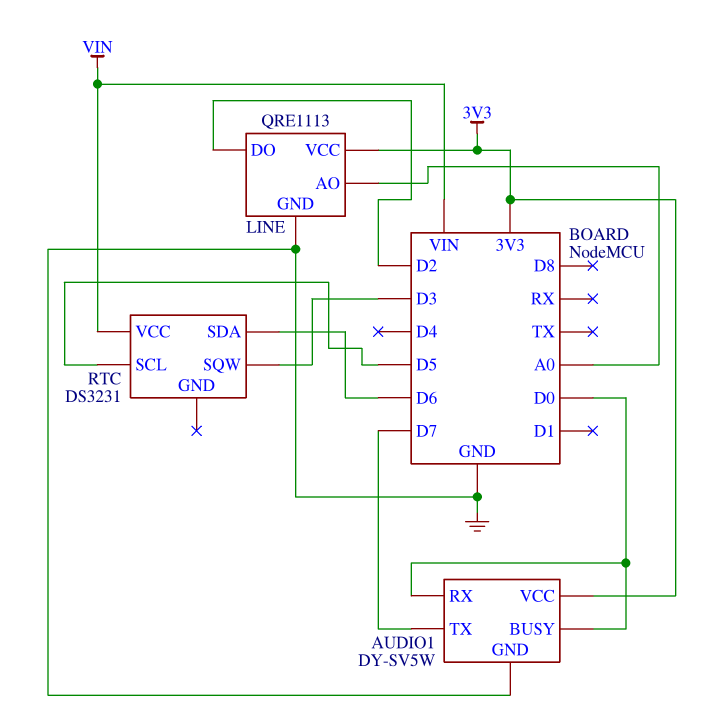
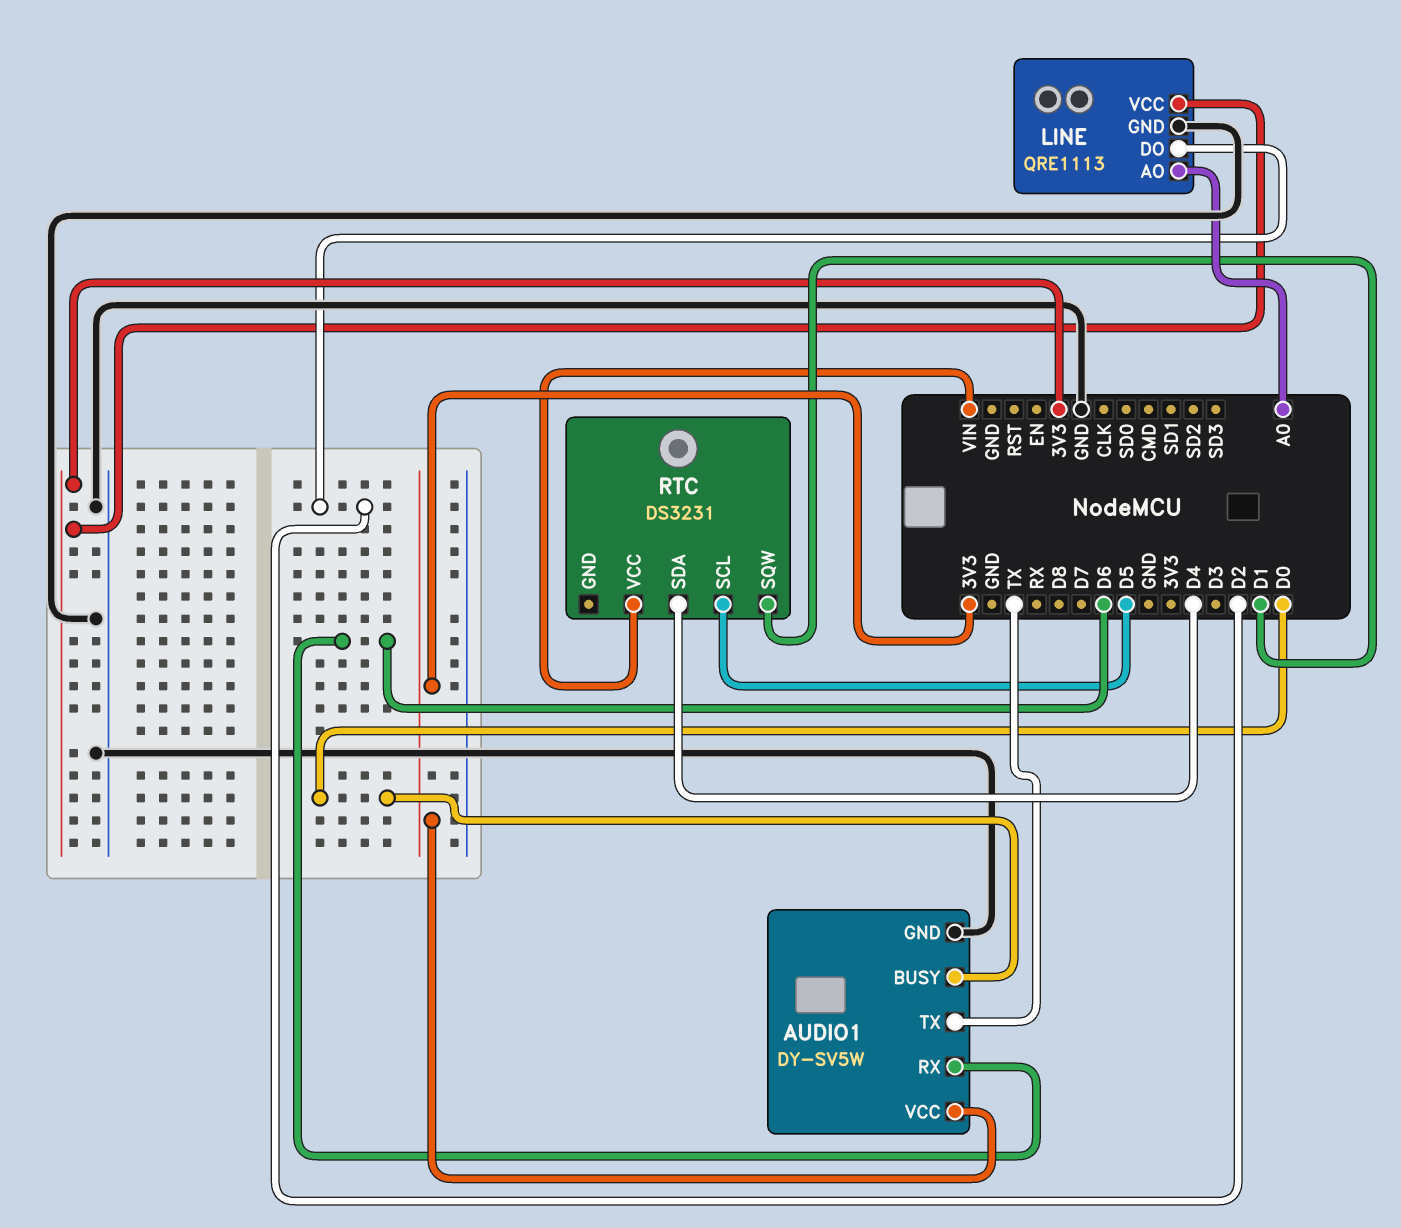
AUDIO1 pin RX: D0 -> D6
AUDIO1 pin TX: D7 -> TX
RTC pin SDA: D6 -> D4
RTC pin SQW: D3 -> D1

